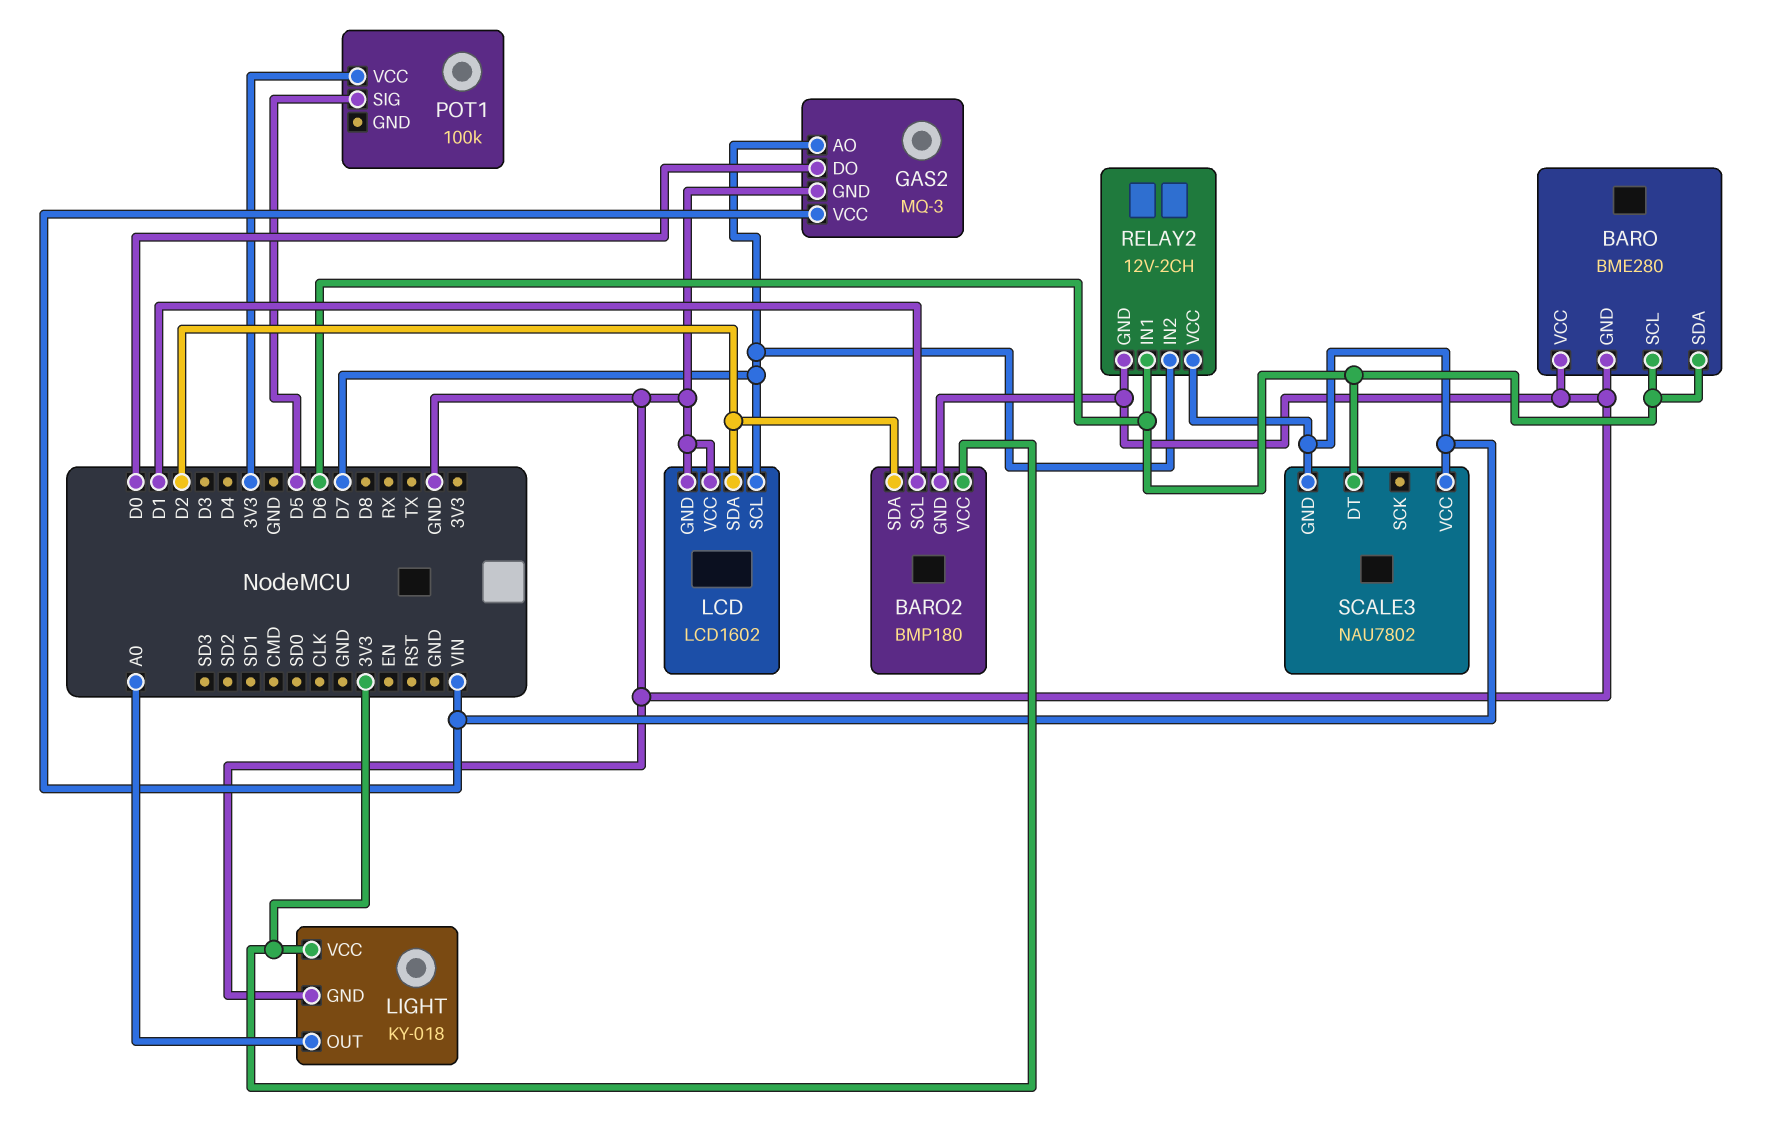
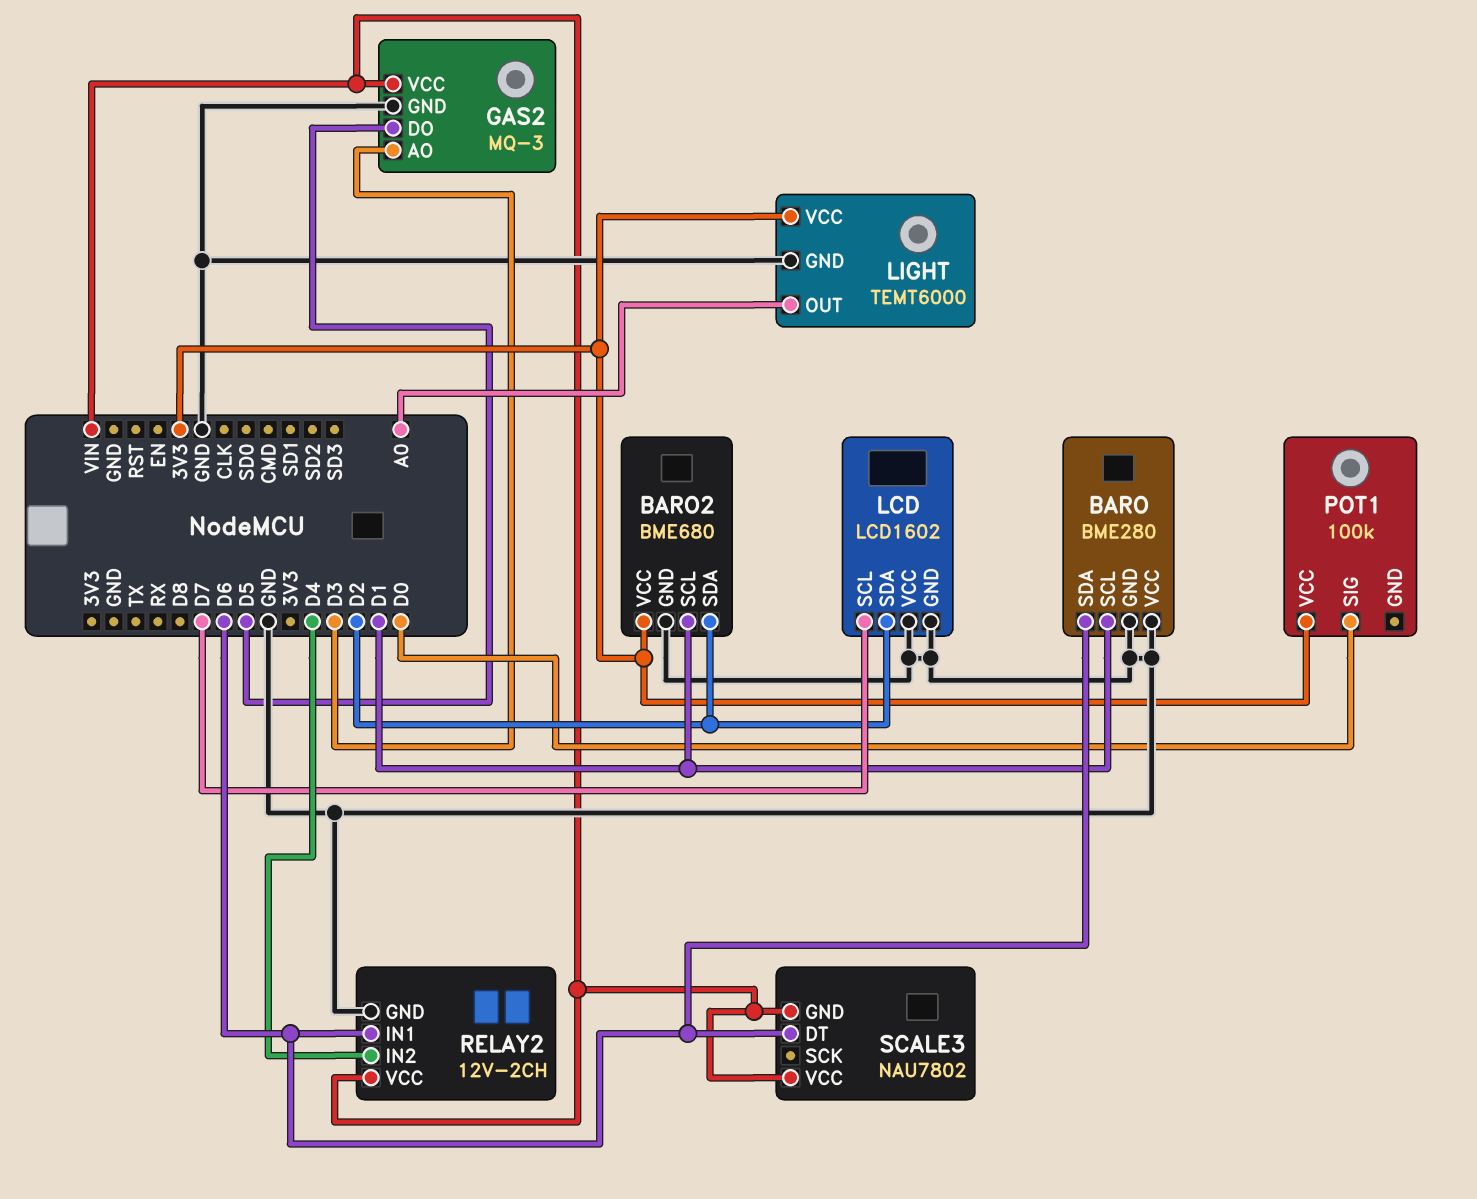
BARO pin SCL: D6 -> D1
BARO2: BMP180 -> BME680
GAS2 pin AO: D7 -> D3
GAS2 pin DO: D0 -> D5
LIGHT: KY-018 -> TEMT6000
POT1 pin SIG: D5 -> D0
RELAY2 pin IN2: D7 -> D4

